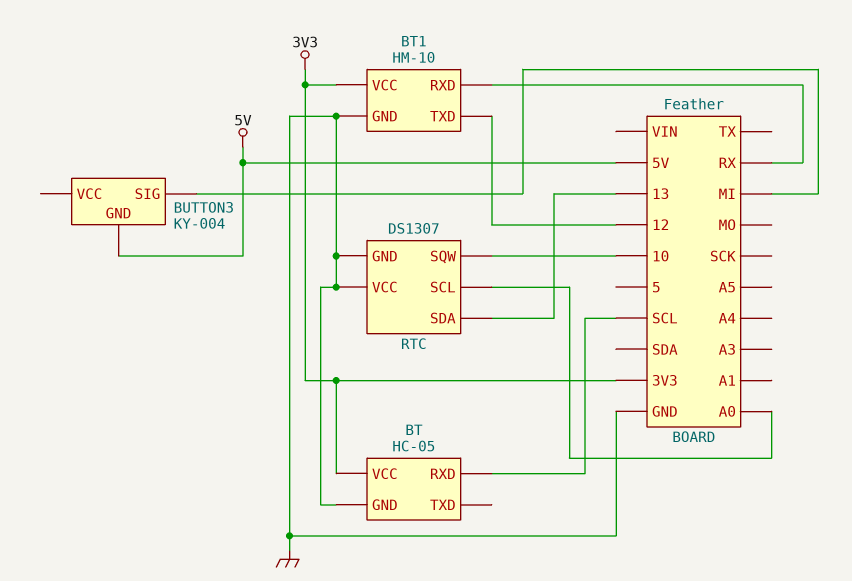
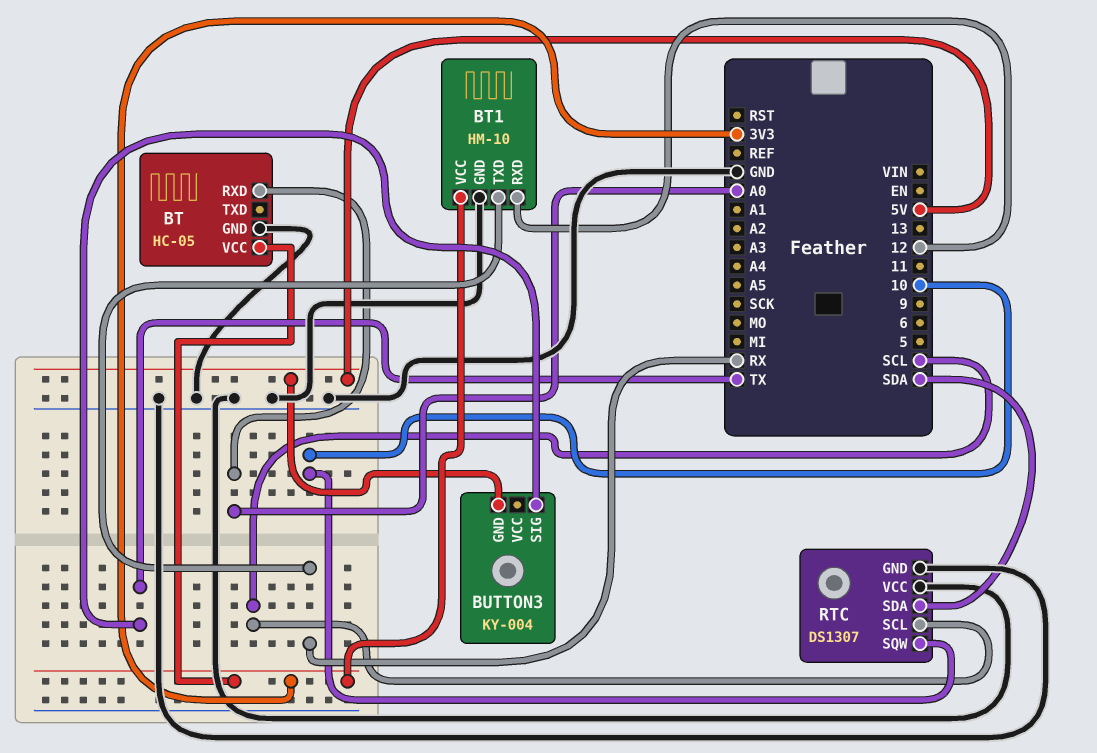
BT pin RXD: SCL -> A0
BT1 pin RXD: RX -> 12
BT1 pin TXD: 12 -> RX
BUTTON3 pin SIG: MI -> TX
RTC pin SCL: A0 -> SCL
RTC pin SDA: 13 -> SDA

